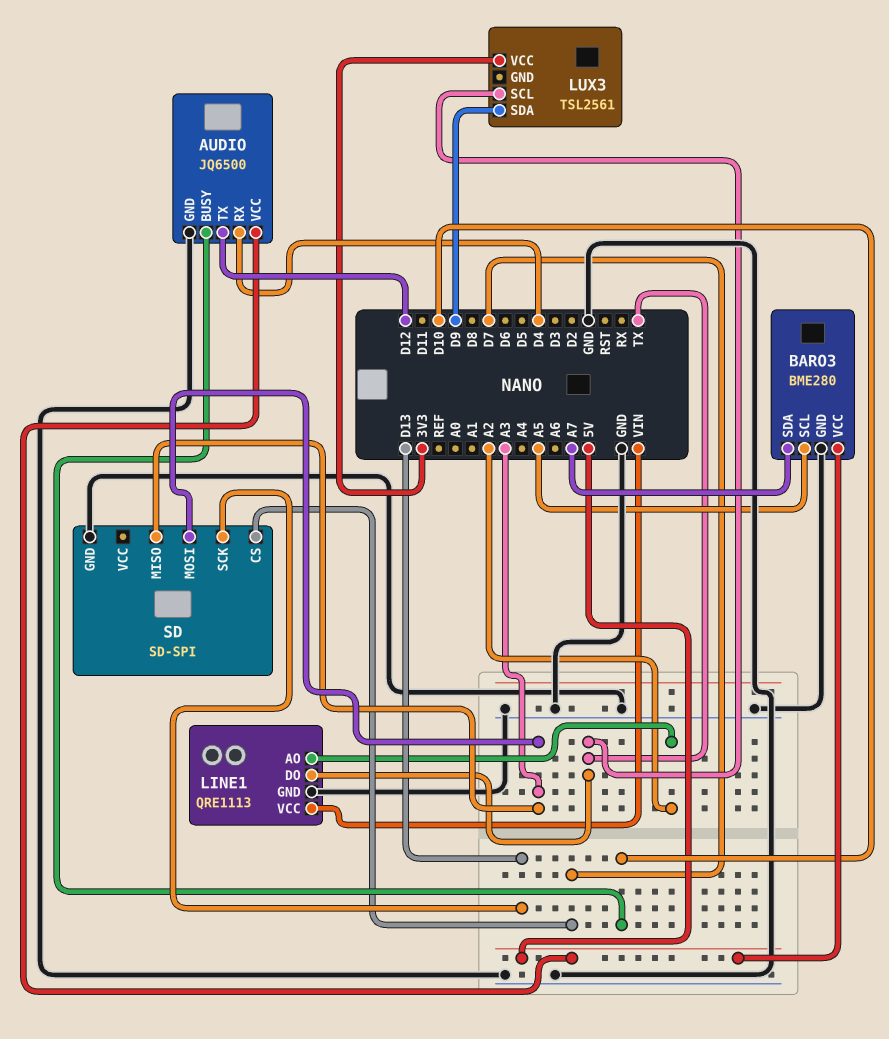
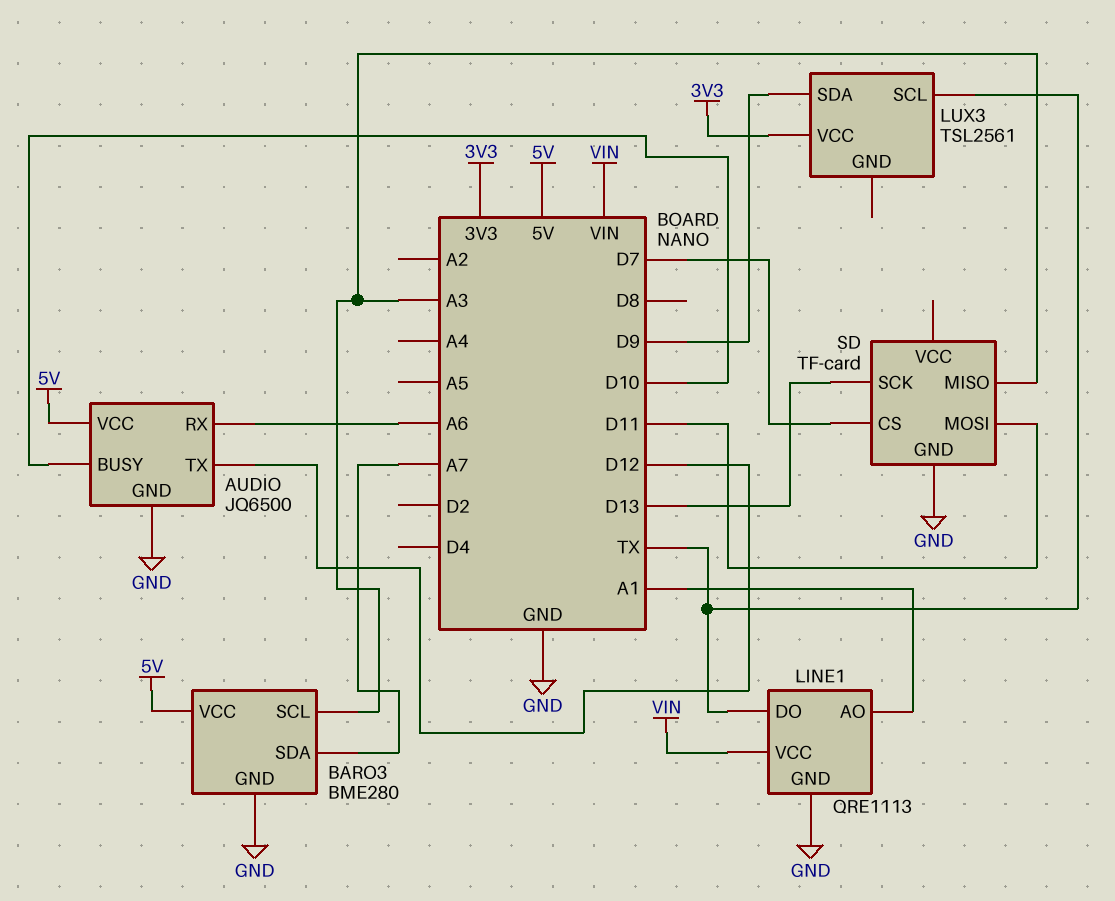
AUDIO pin RX: D4 -> A6
BARO3 pin SCL: A5 -> A3
LINE1 pin AO: A2 -> A1
SD: SD-SPI -> TF-card
SD pin MOSI: A3 -> D11

